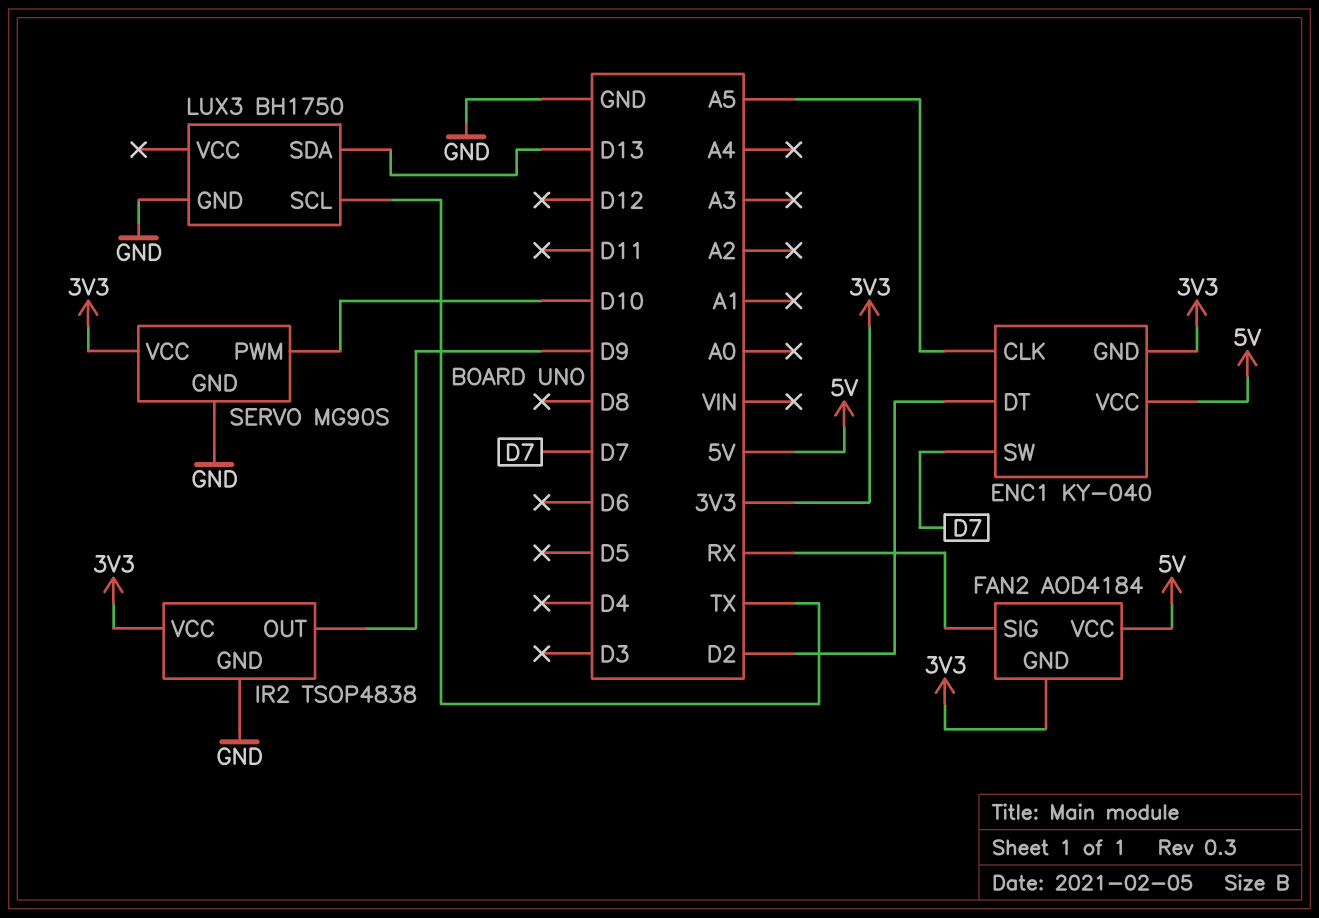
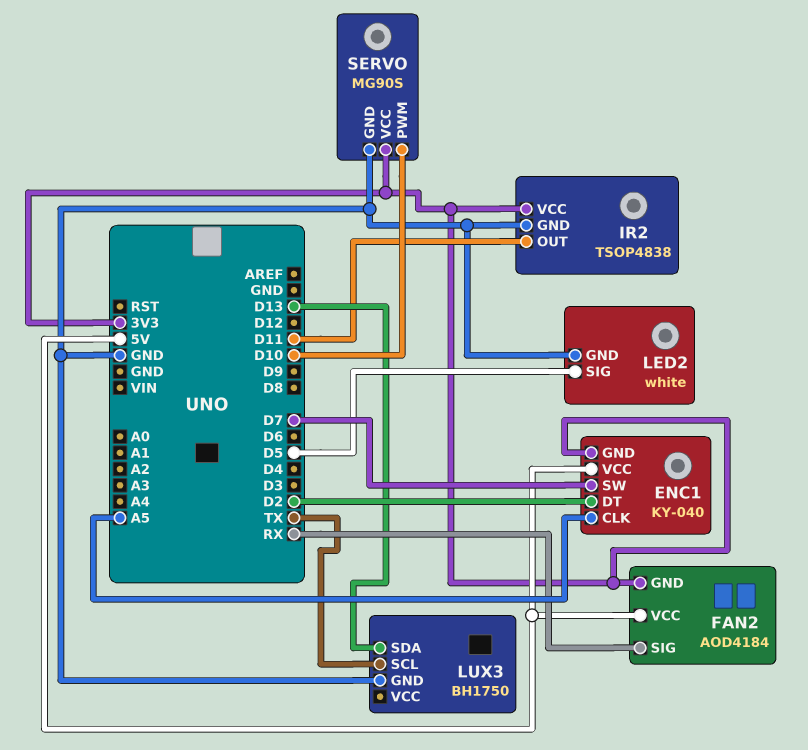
IR2 pin OUT: D9 -> D11
LED2: none -> white
LED2 pin GND: none -> GND
LED2 pin SIG: none -> D5

